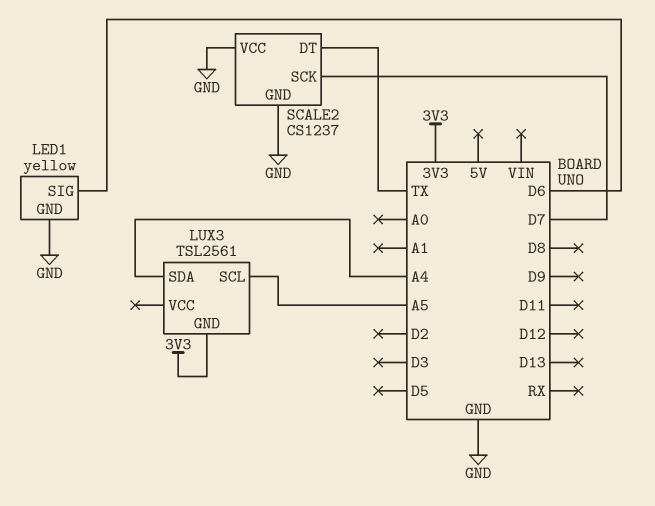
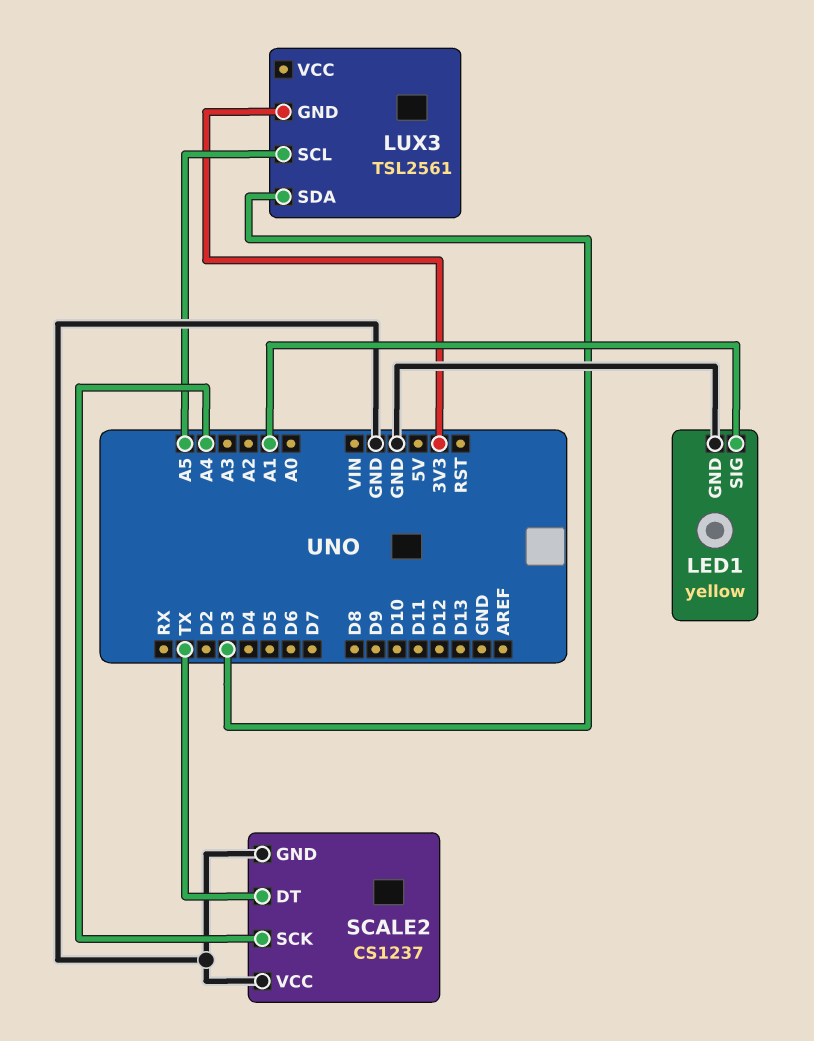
LED1 pin SIG: D6 -> A1
LUX3 pin SDA: A4 -> D3
SCALE2 pin SCK: D7 -> A4

